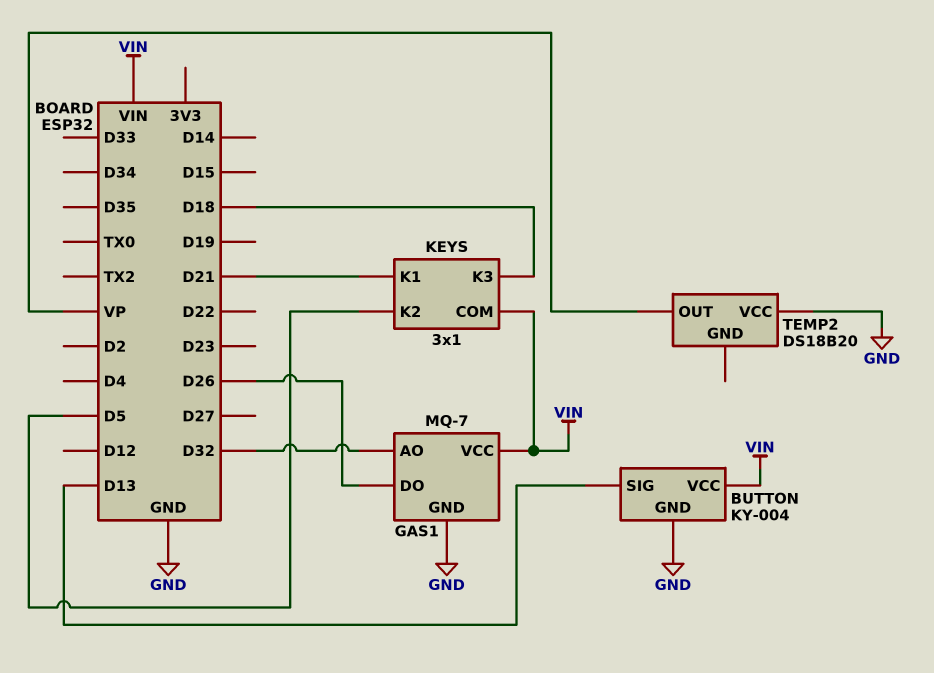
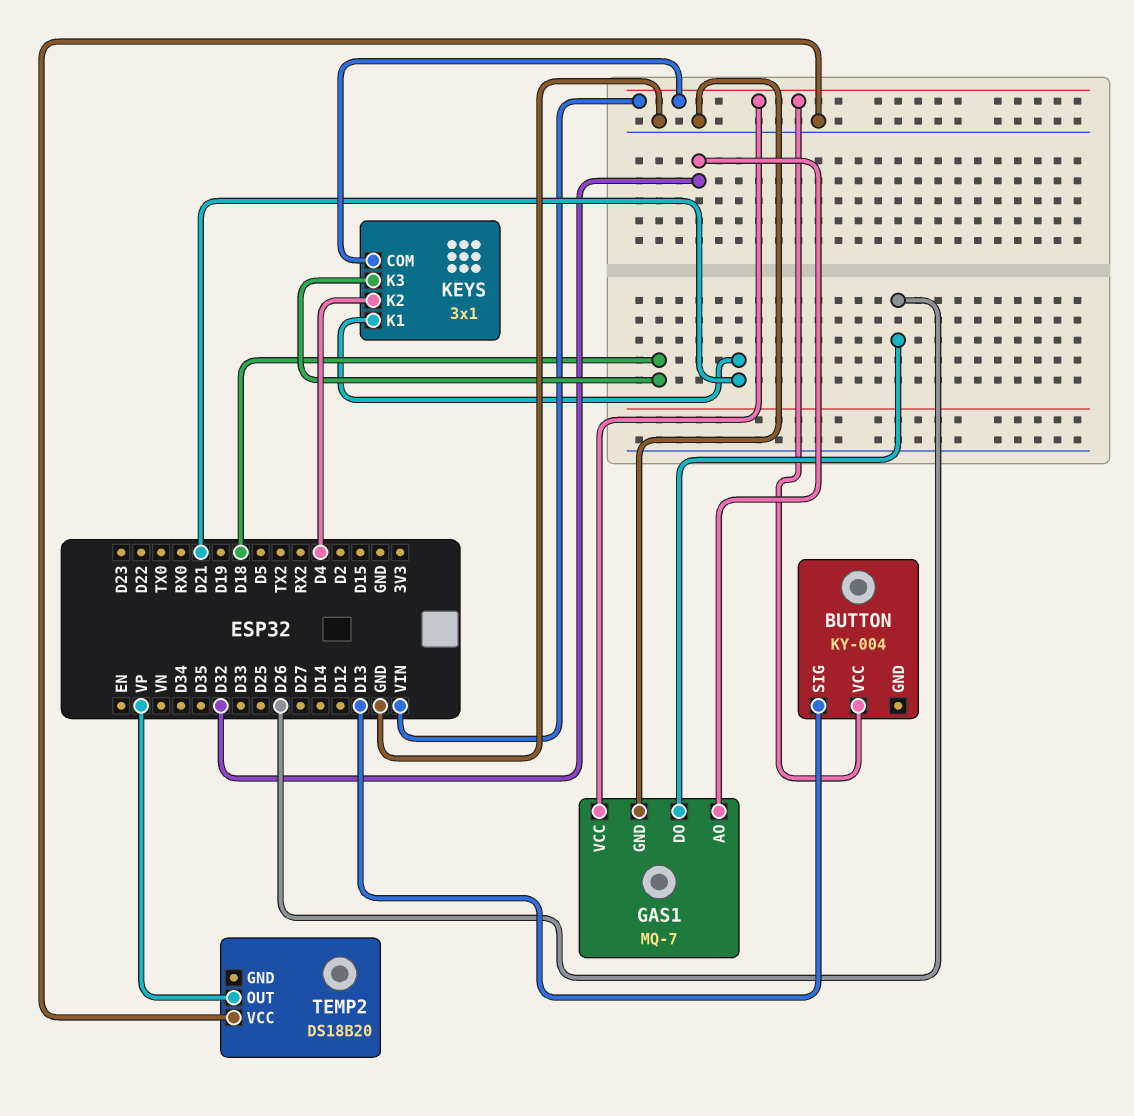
BUTTON pin GND: GND -> none
KEYS pin K2: D5 -> D4

